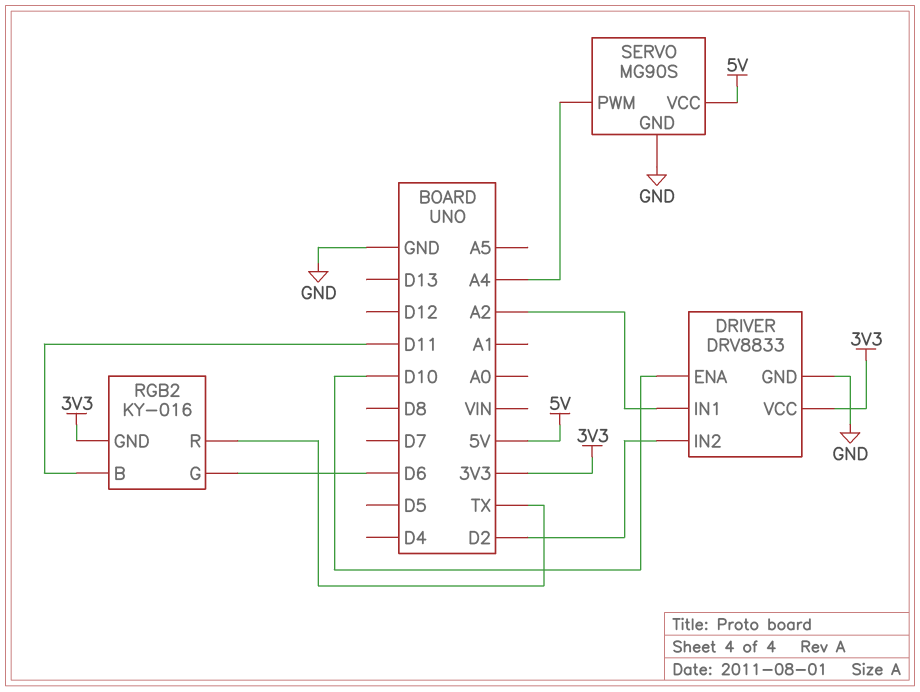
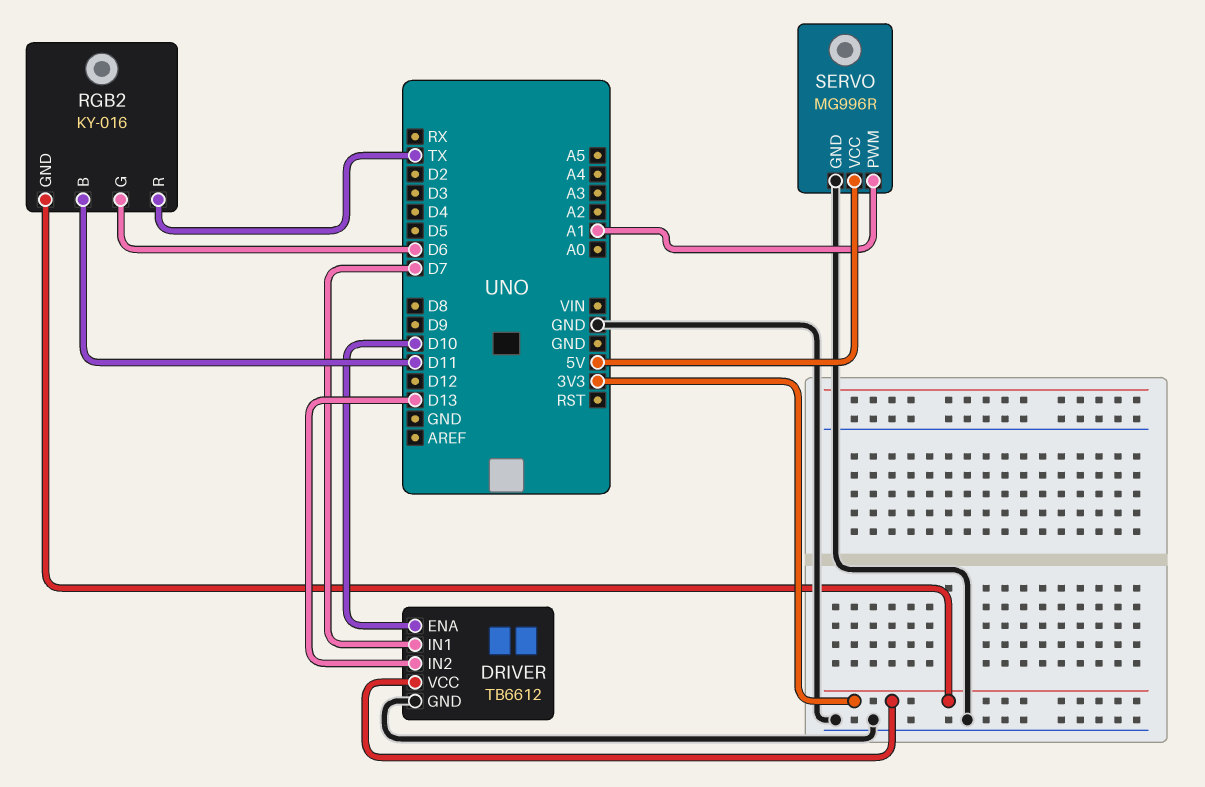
DRIVER: DRV8833 -> TB6612
DRIVER pin IN1: A2 -> D7
DRIVER pin IN2: D2 -> D13
SERVO: MG90S -> MG996R
SERVO pin PWM: A4 -> A1

